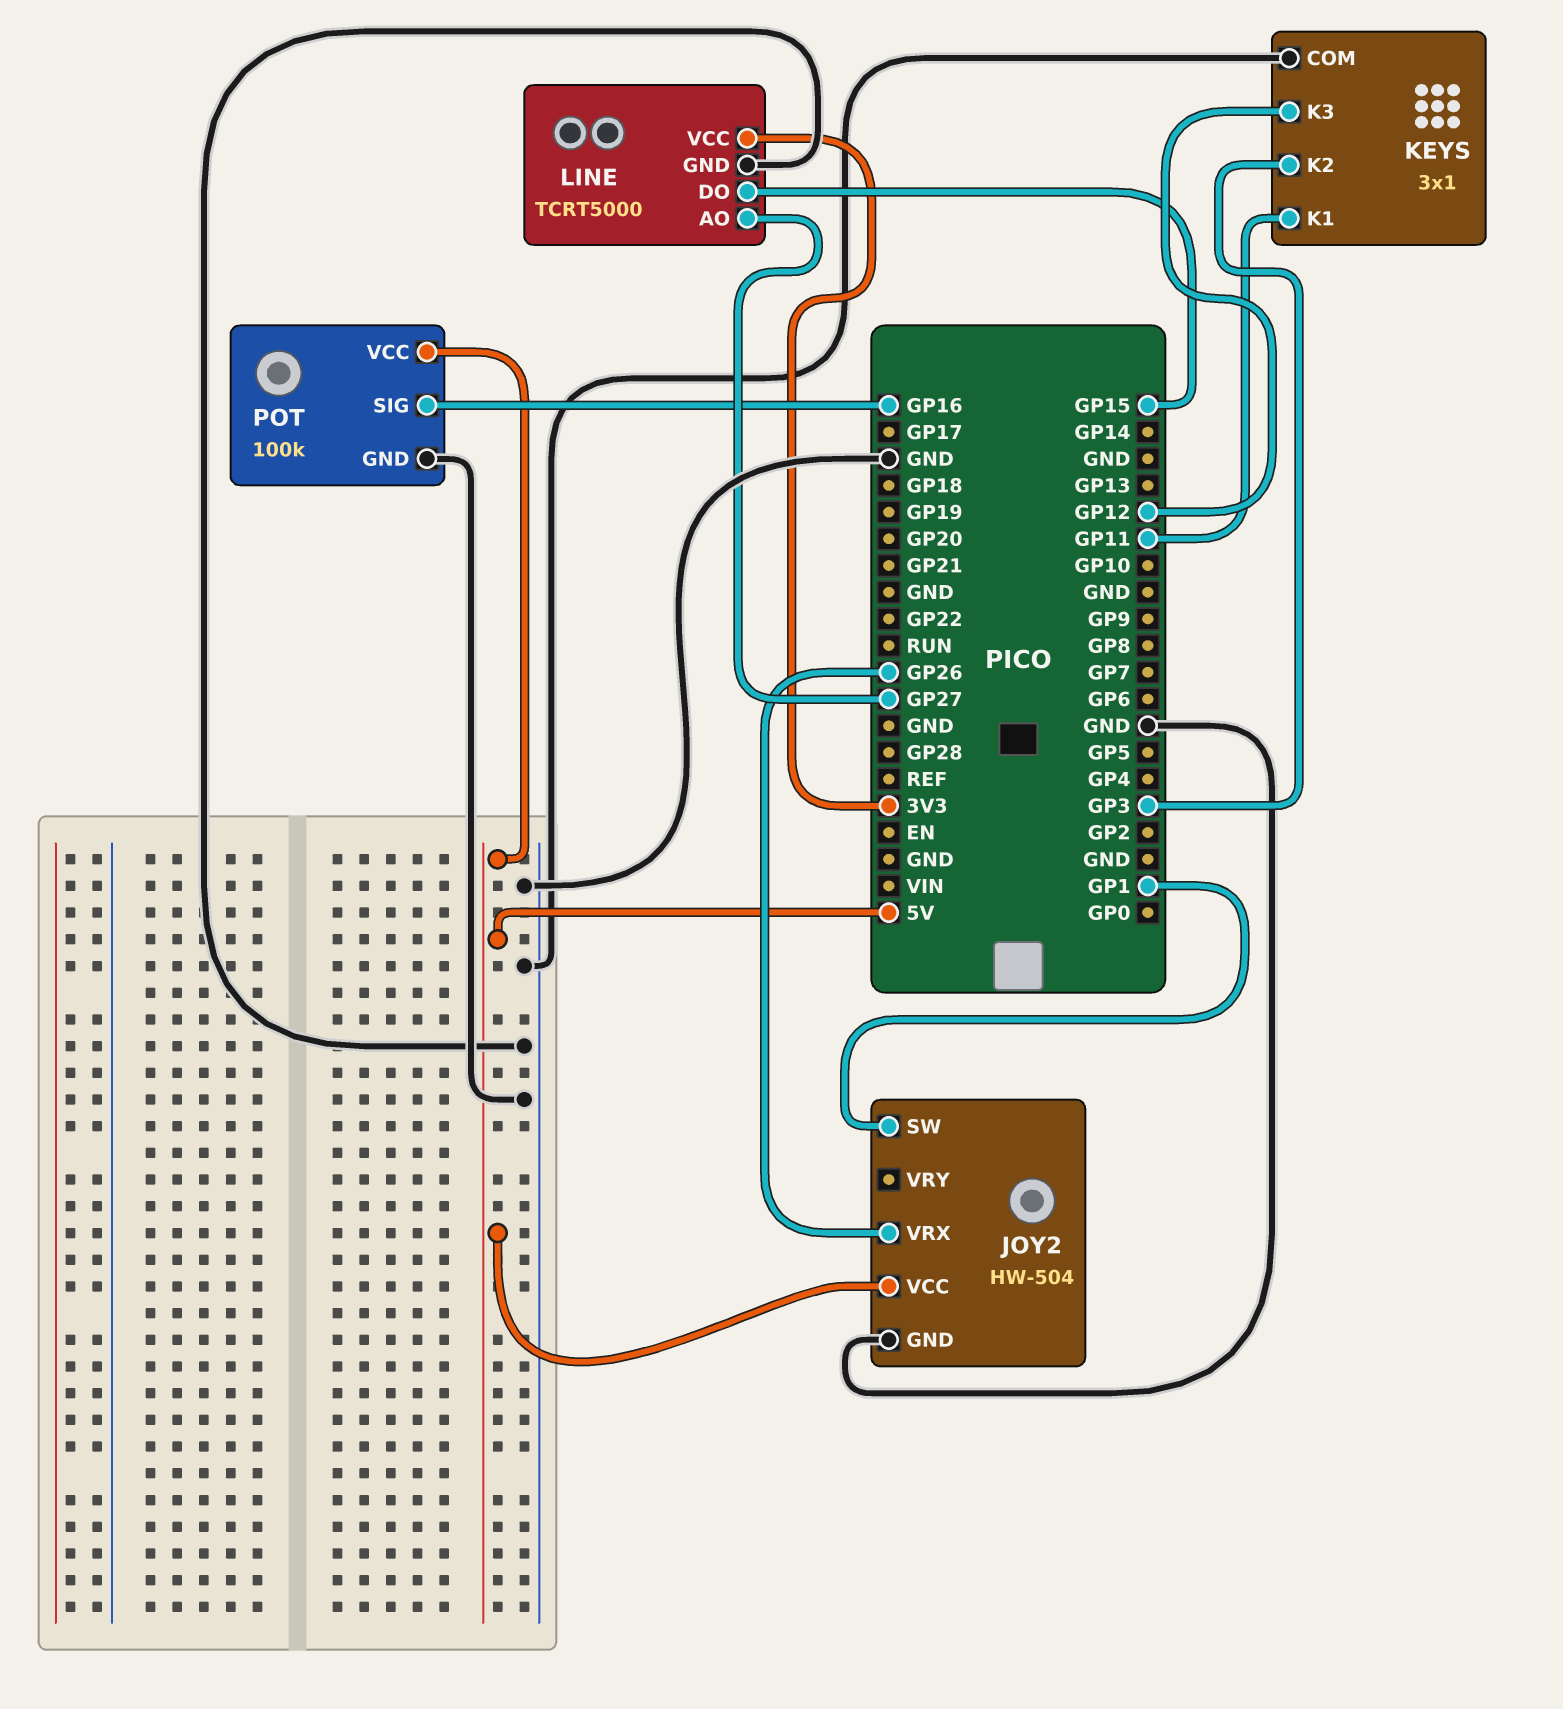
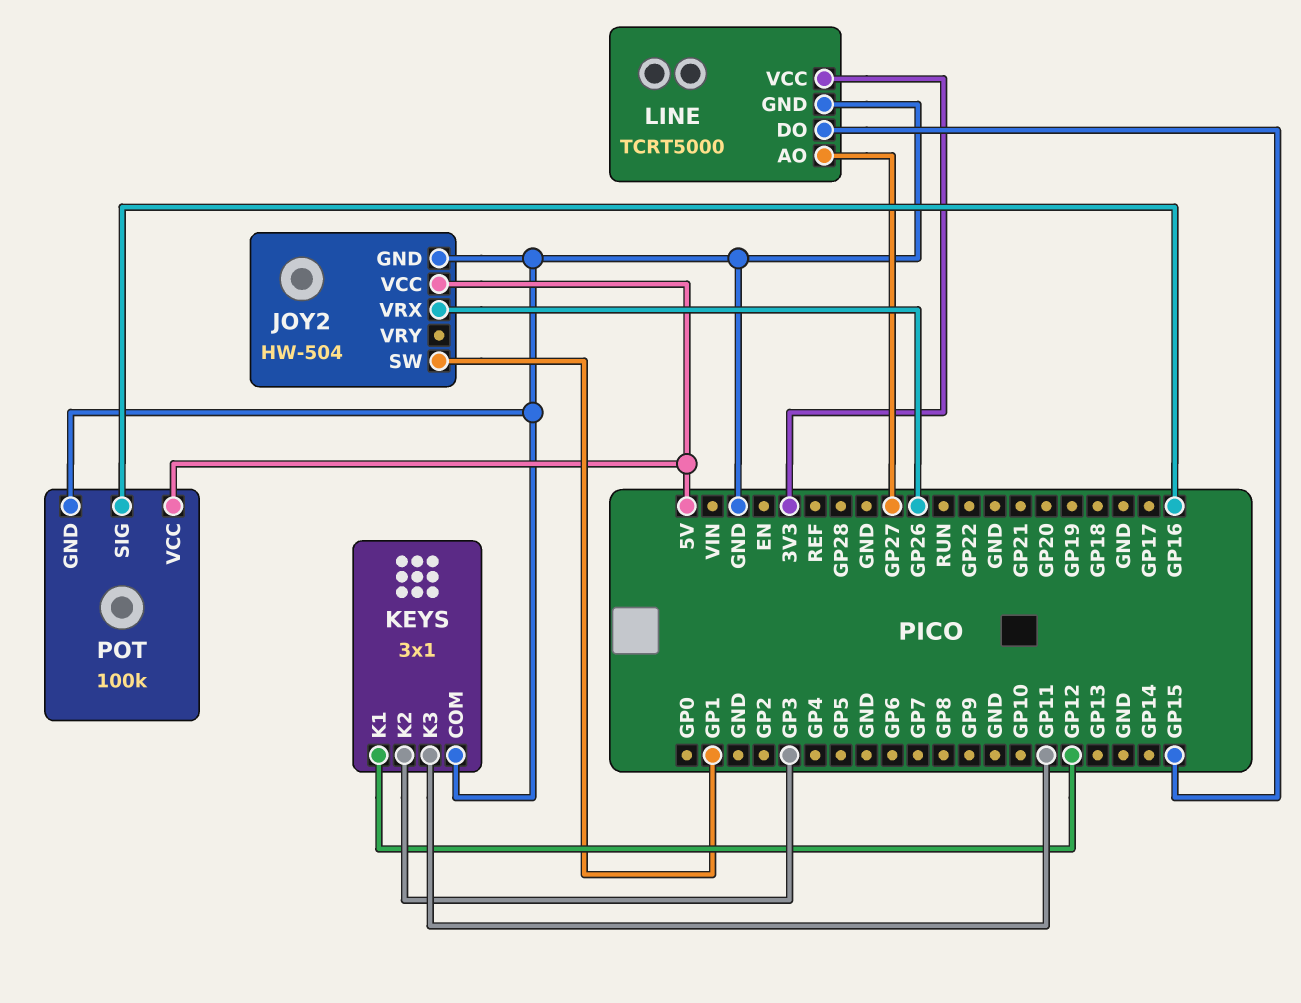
KEYS pin K1: GP11 -> GP12
KEYS pin K3: GP12 -> GP11

